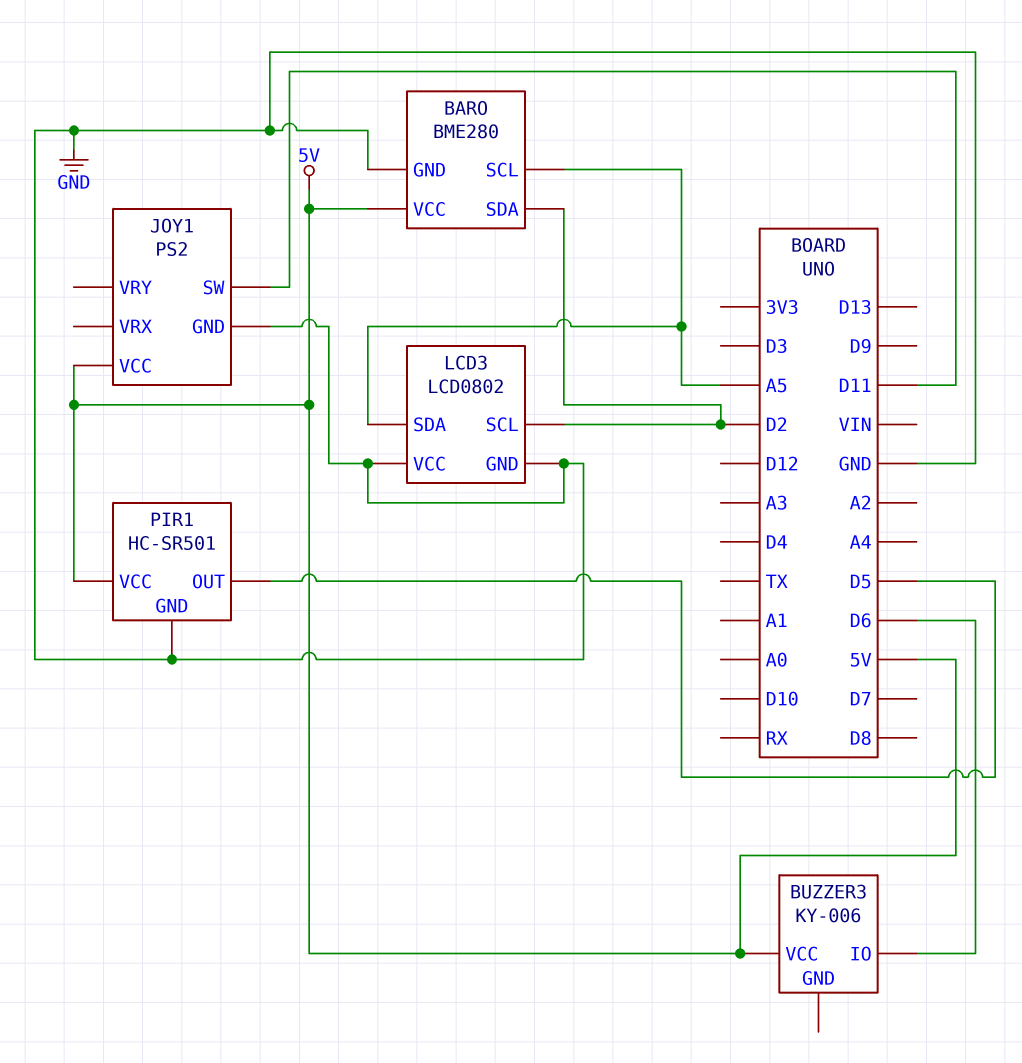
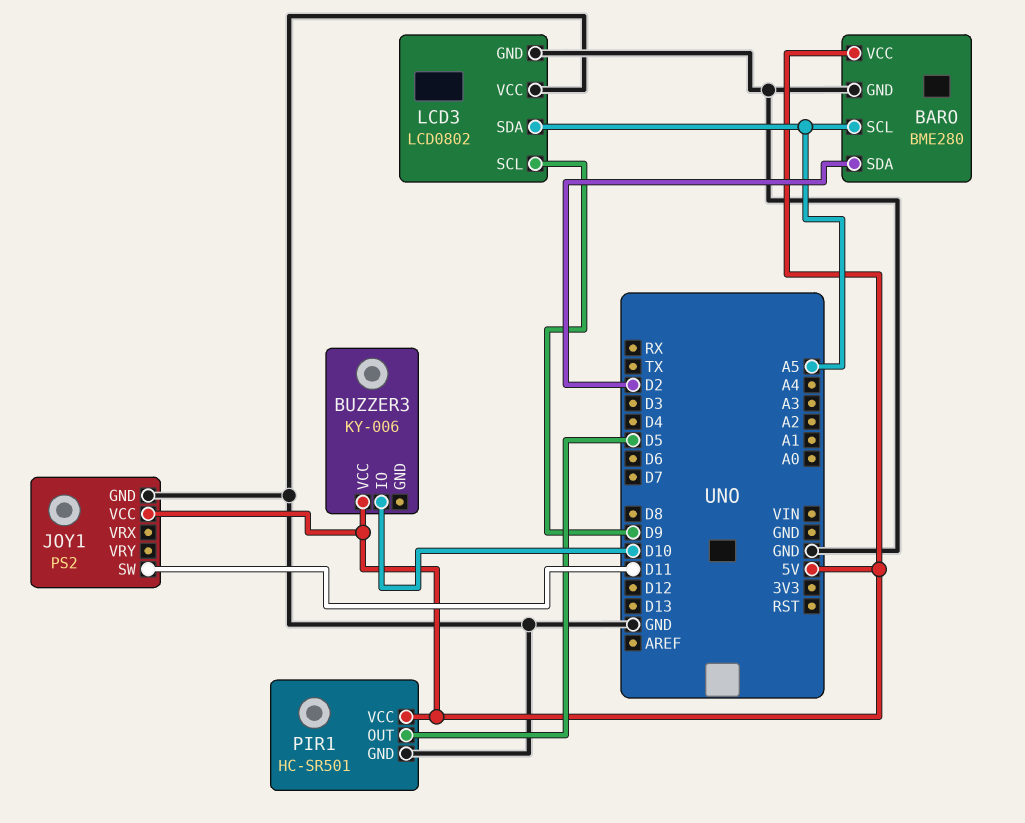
BUZZER3 pin IO: D6 -> D10
LCD3 pin SCL: D2 -> D9

